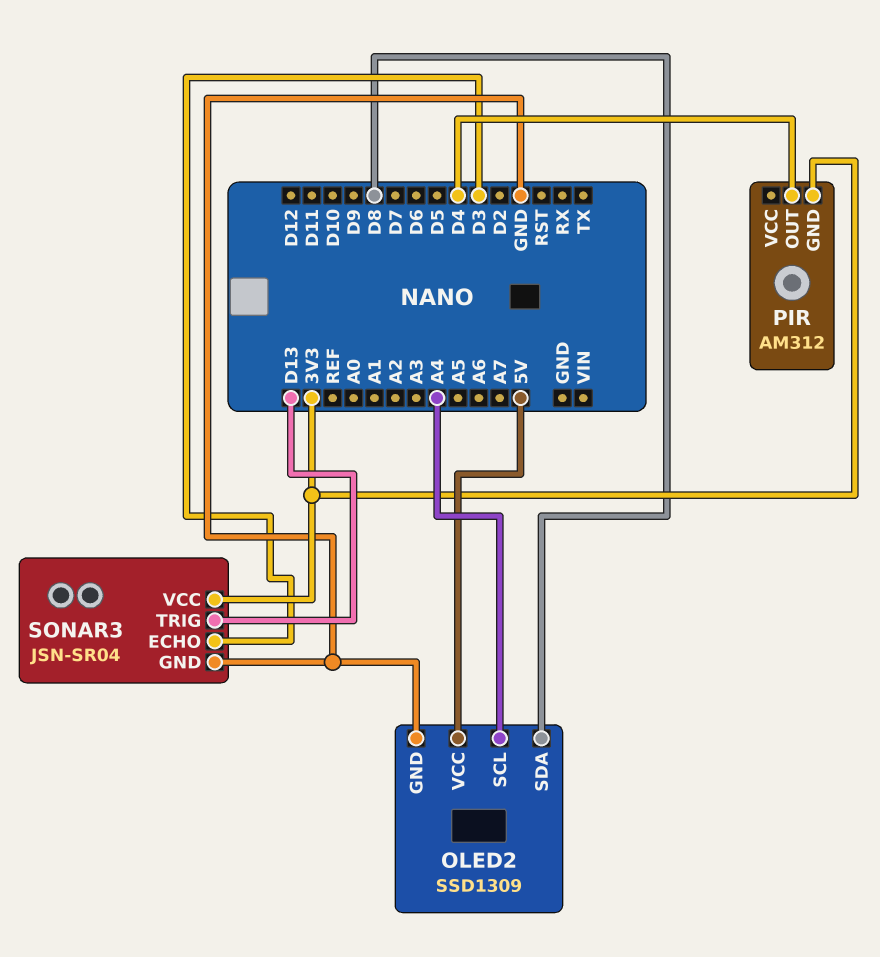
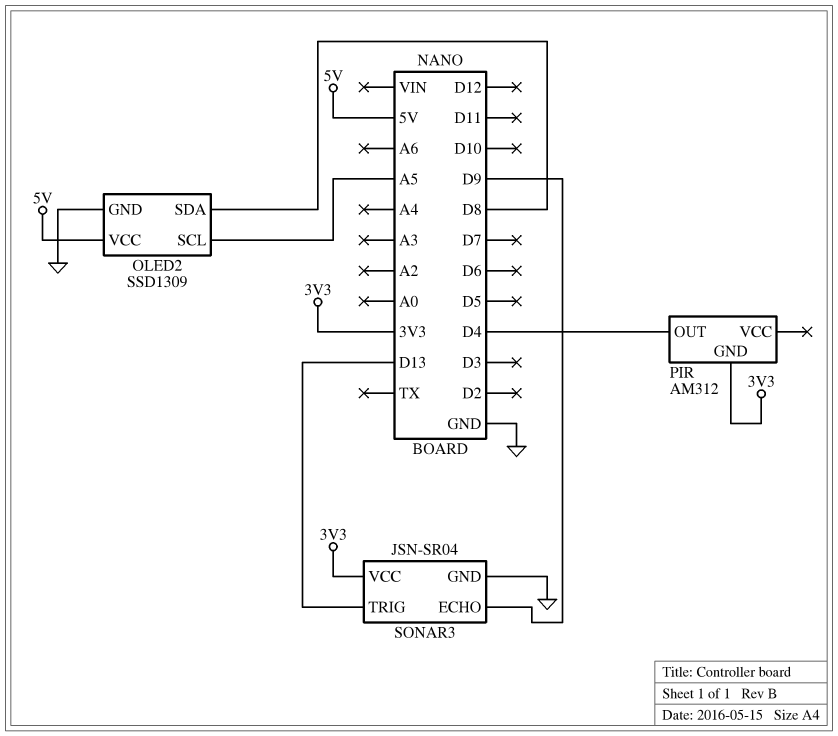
OLED2 pin SCL: A4 -> A5
SONAR3 pin ECHO: D3 -> D9

